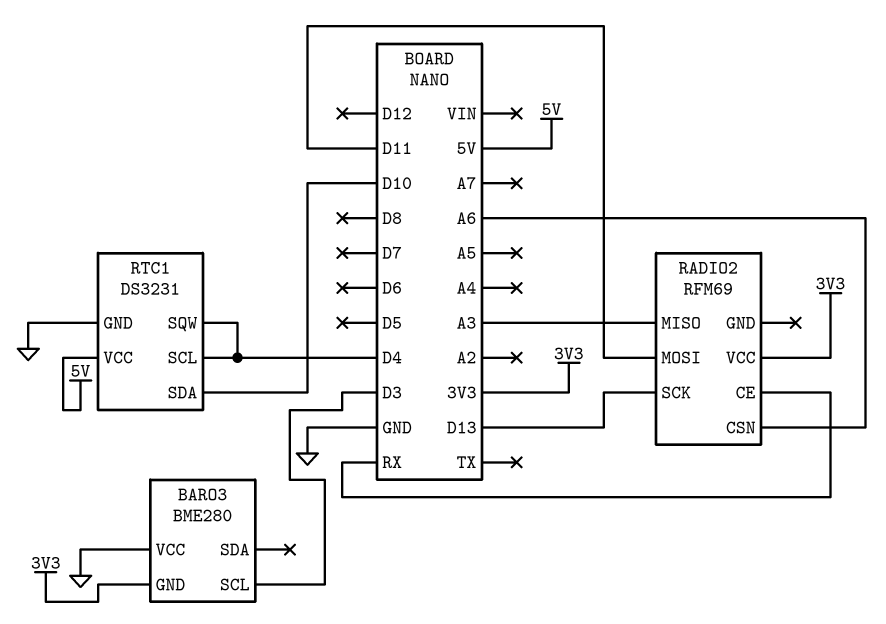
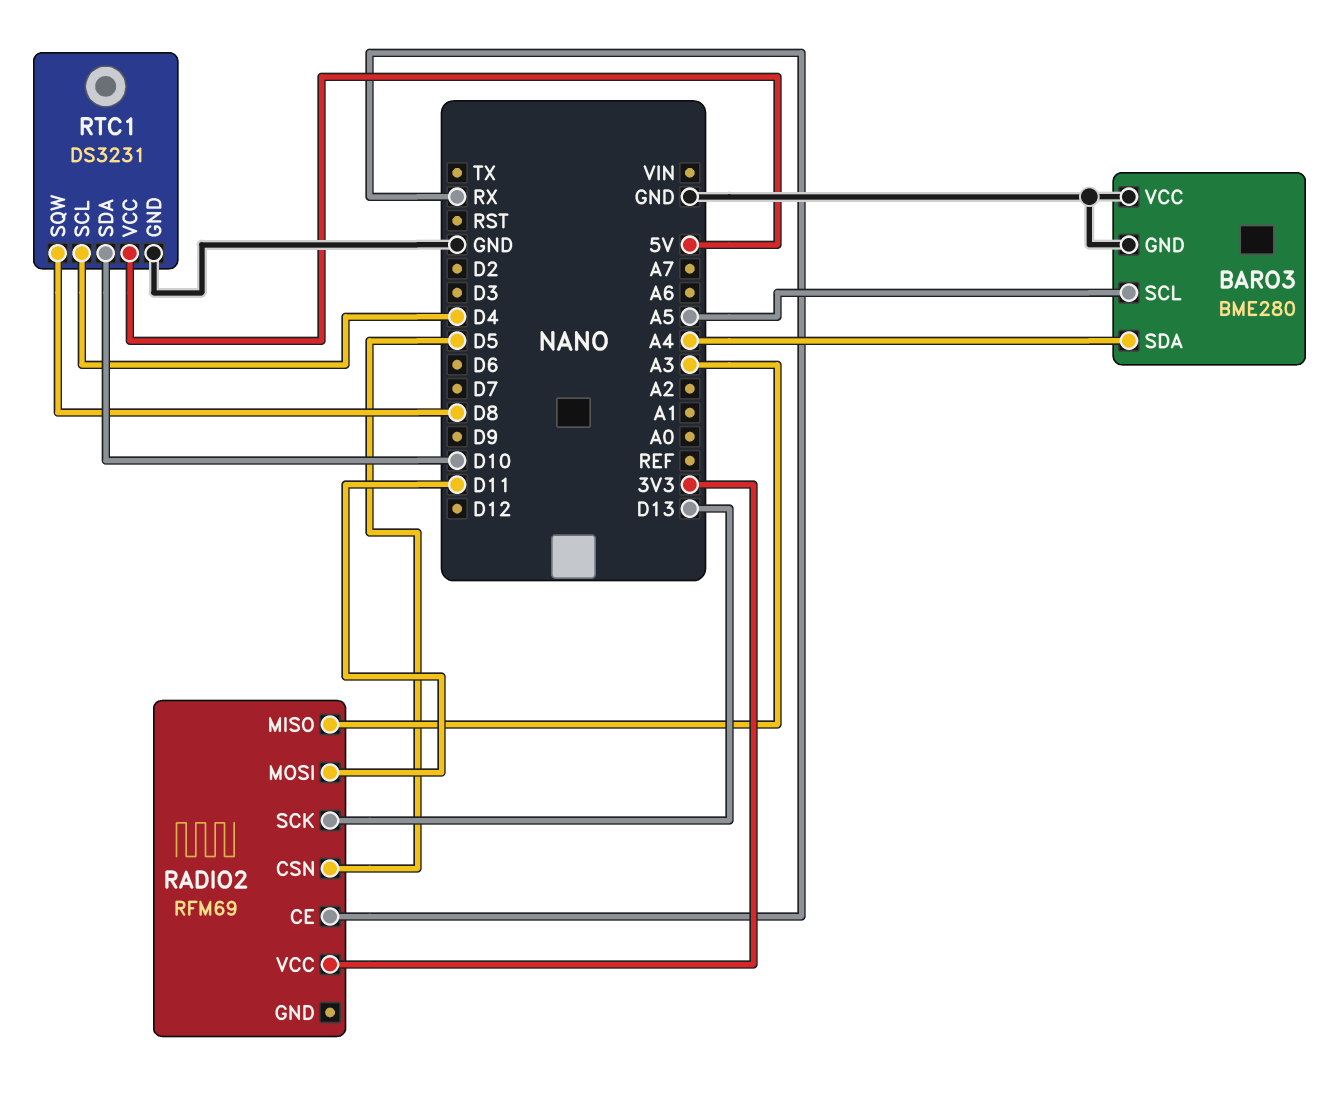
BARO3 pin GND: 3V3 -> GND
BARO3 pin SCL: D3 -> A5
BARO3 pin SDA: none -> A4
RADIO2 pin CSN: A6 -> D5
RTC1 pin SQW: D4 -> D8

